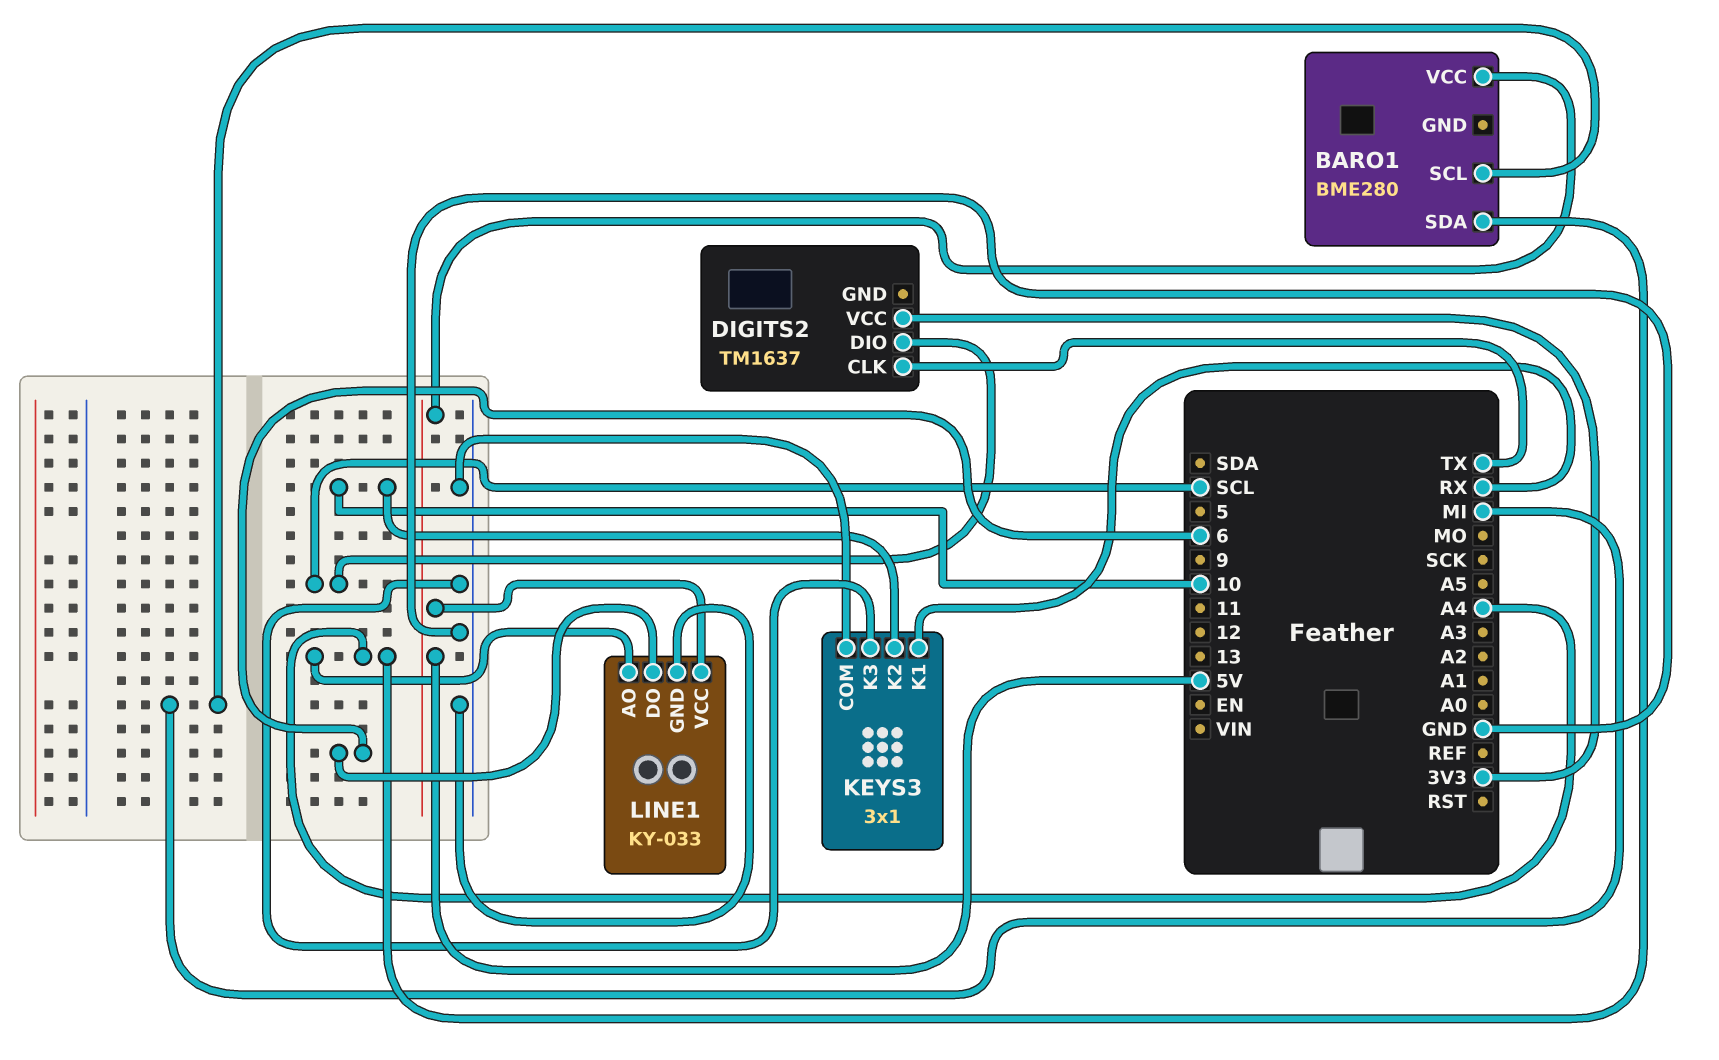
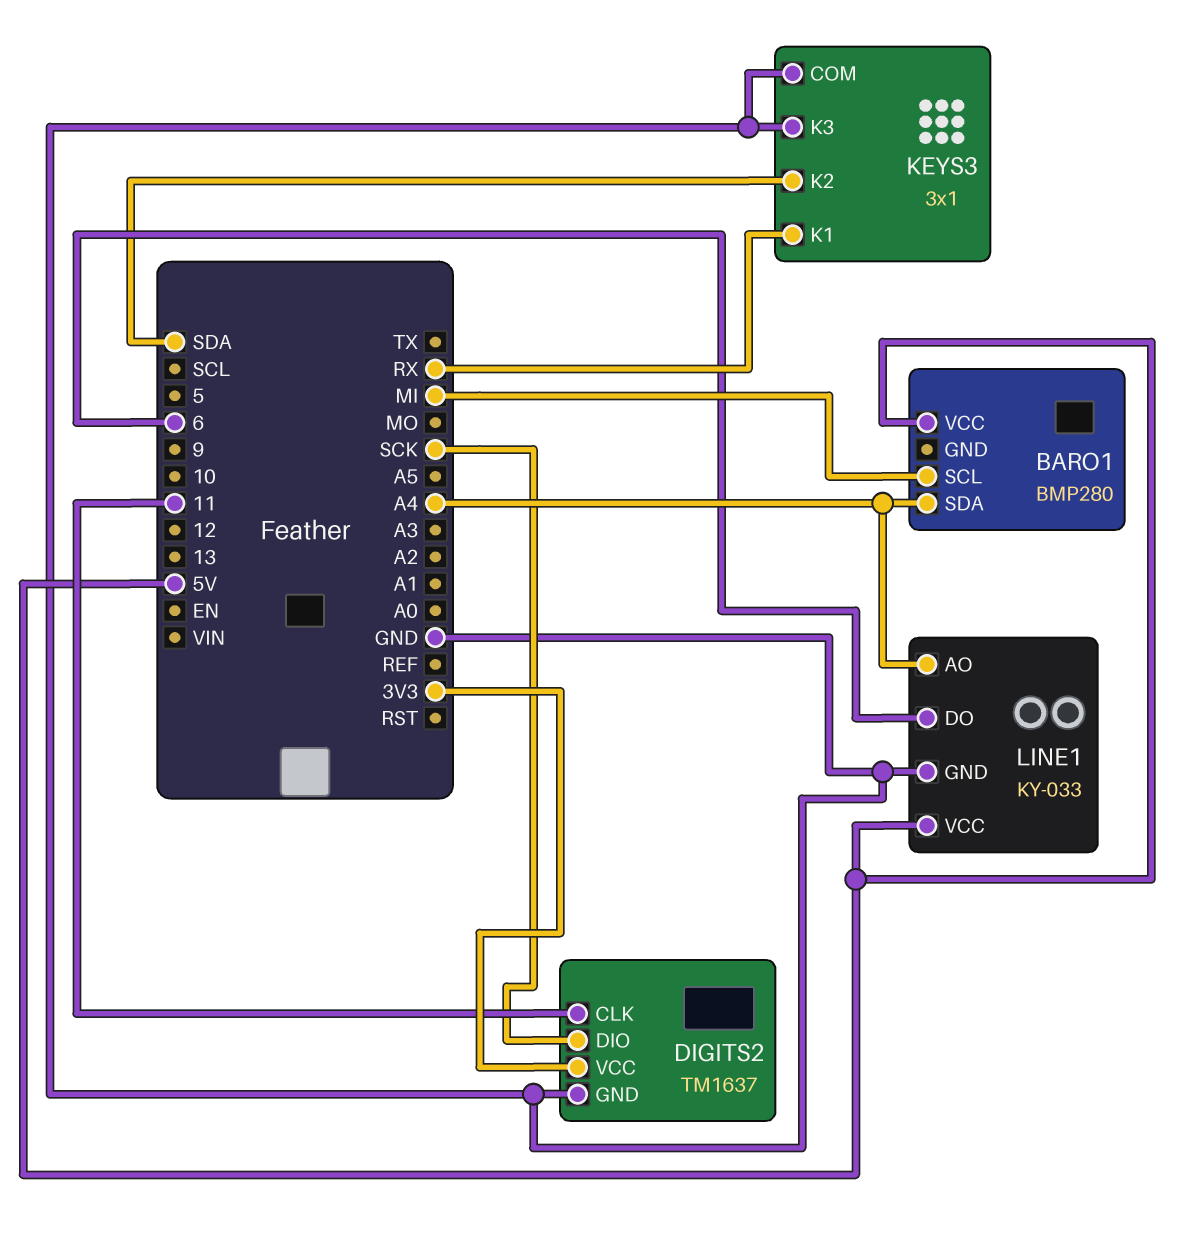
BARO1: BME280 -> BMP280
DIGITS2 pin CLK: TX -> 11
DIGITS2 pin DIO: SCL -> SCK
DIGITS2 pin GND: none -> GND
KEYS3 pin K2: 10 -> SDA

